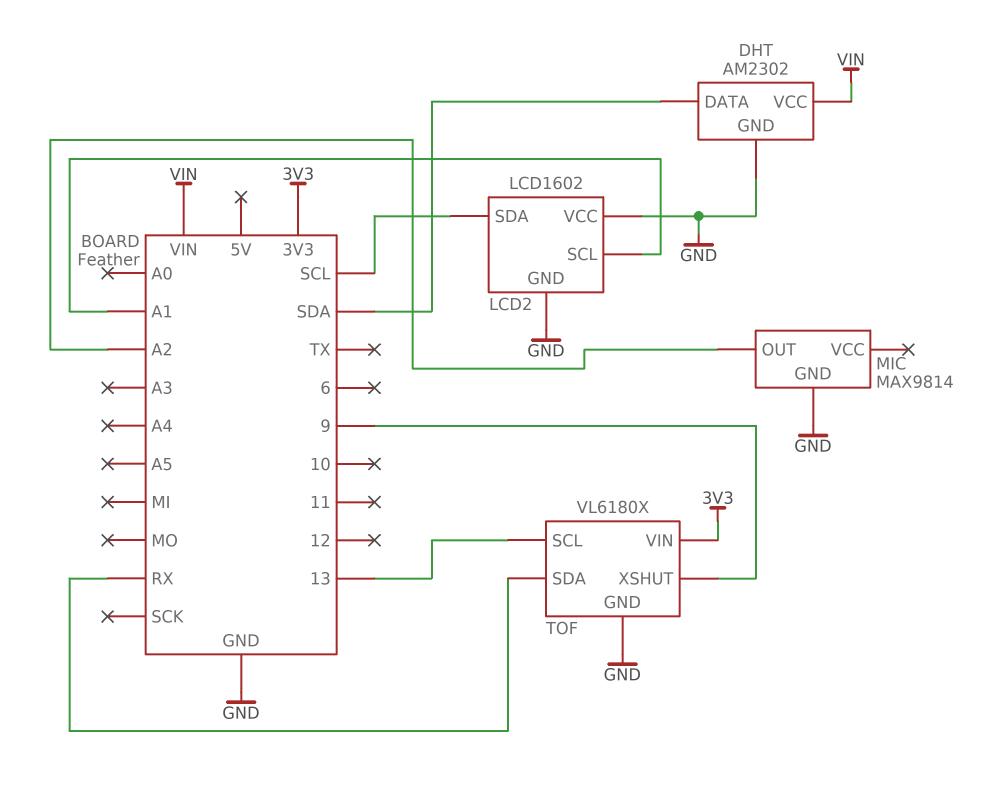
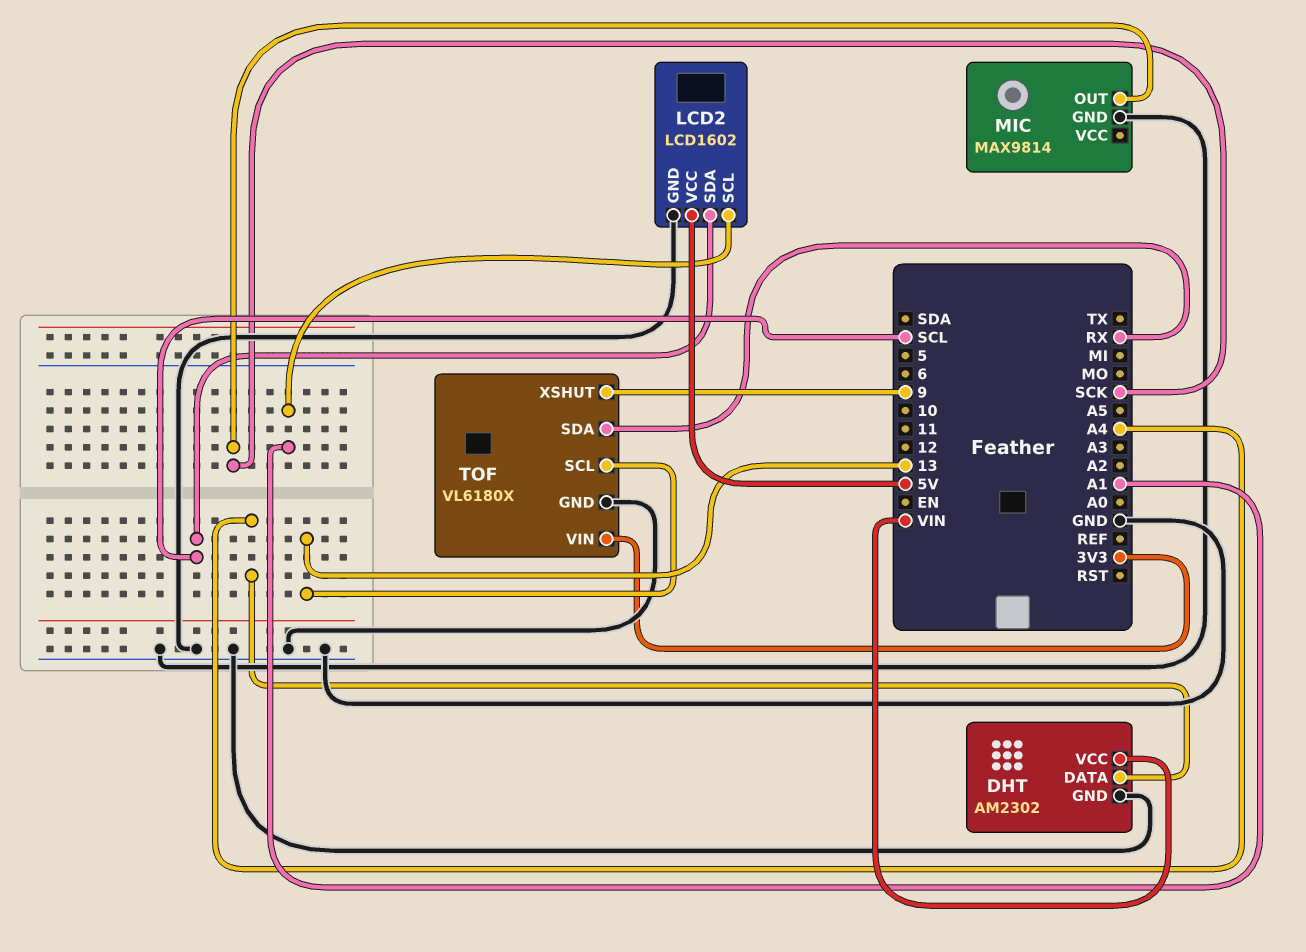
DHT pin DATA: SDA -> A4
LCD2 pin VCC: GND -> 5V
MIC pin OUT: A2 -> SCK

